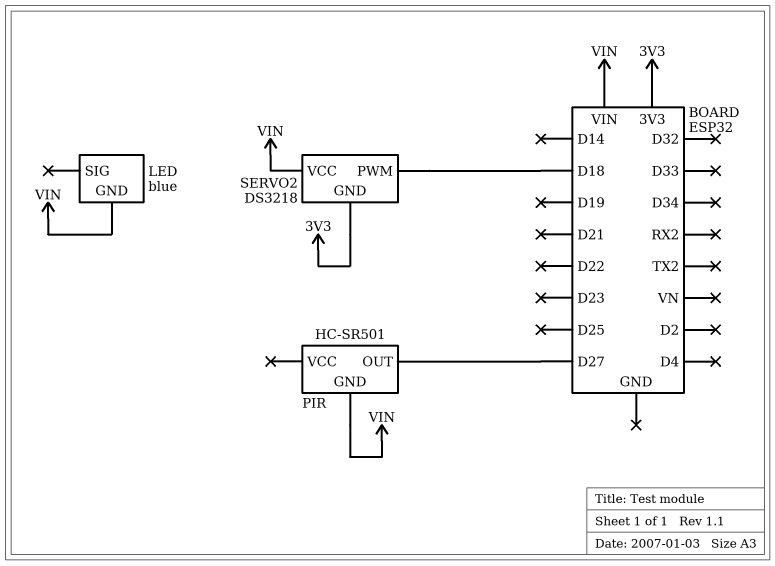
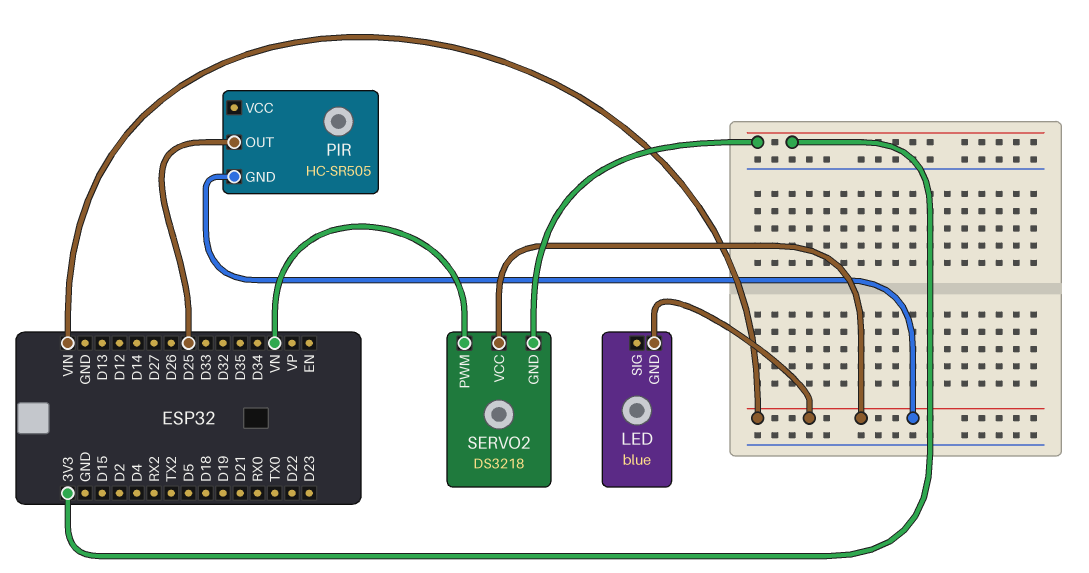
PIR: HC-SR501 -> HC-SR505
PIR pin OUT: D27 -> D25
SERVO2 pin PWM: D18 -> VN

